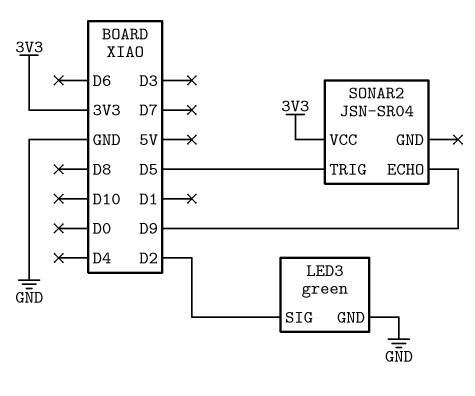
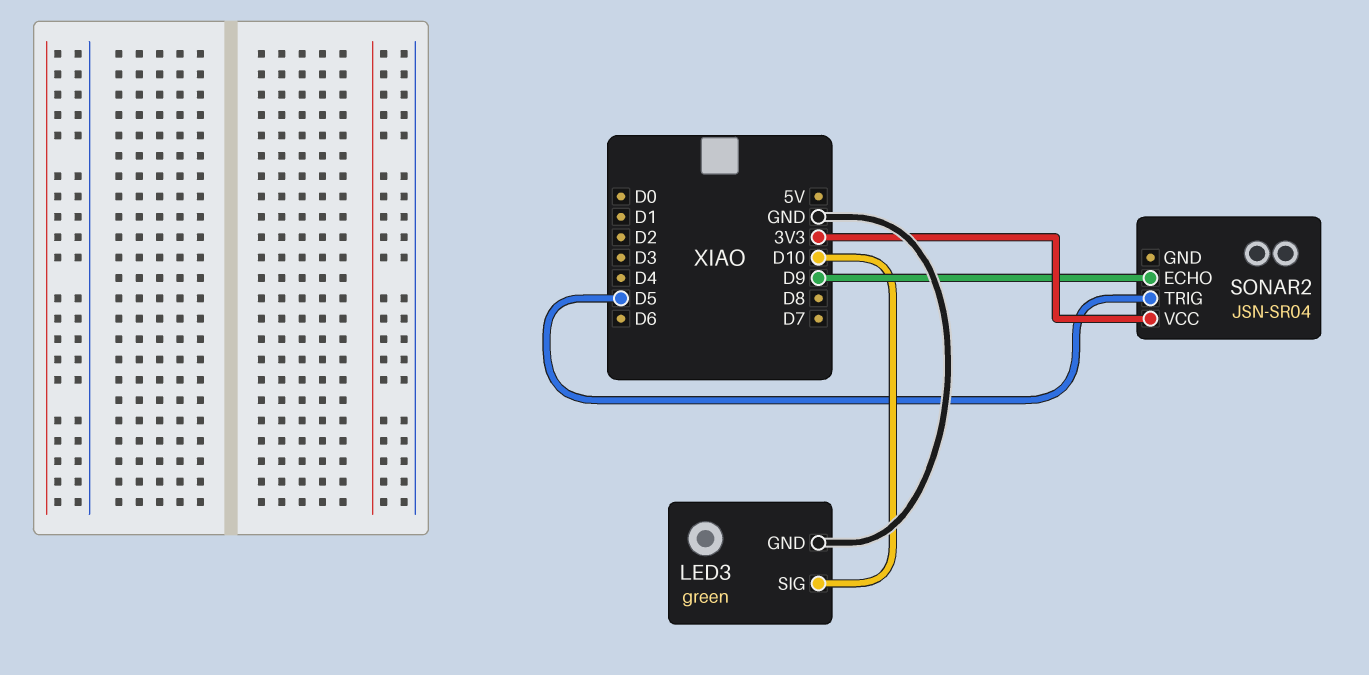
LED3 pin SIG: D2 -> D10

